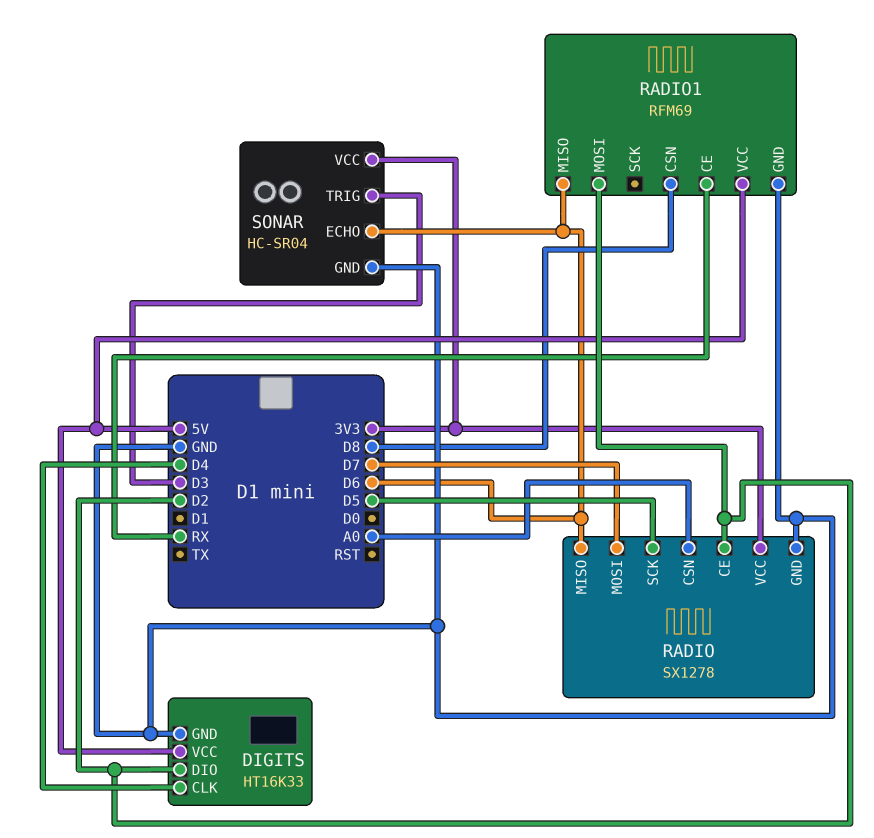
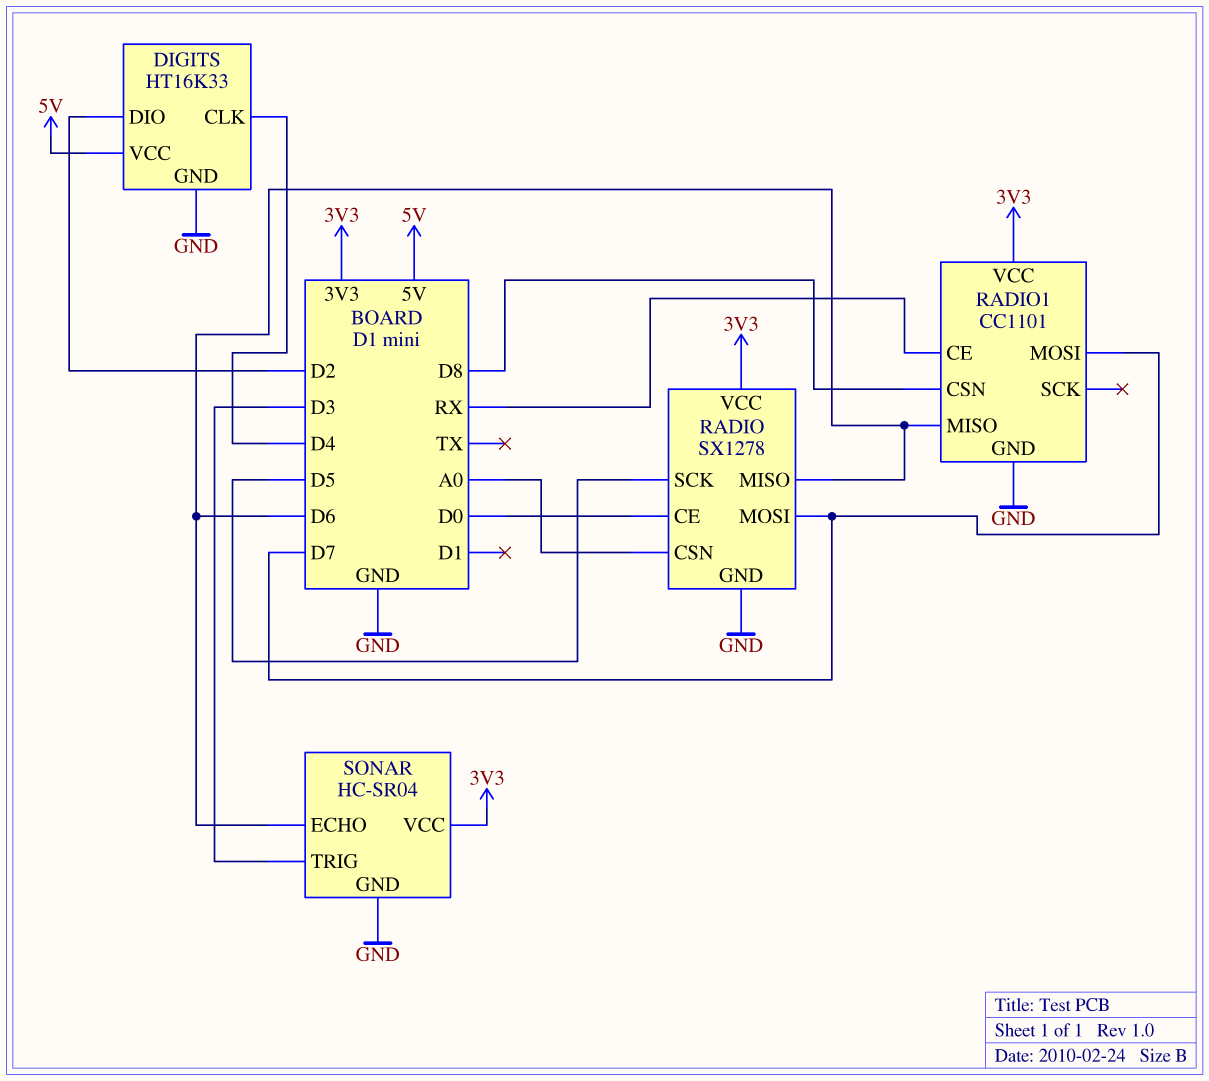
RADIO pin CE: D2 -> D0
RADIO1: RFM69 -> CC1101
RADIO1 pin MOSI: D2 -> D7
RADIO1 pin VCC: 5V -> 3V3

